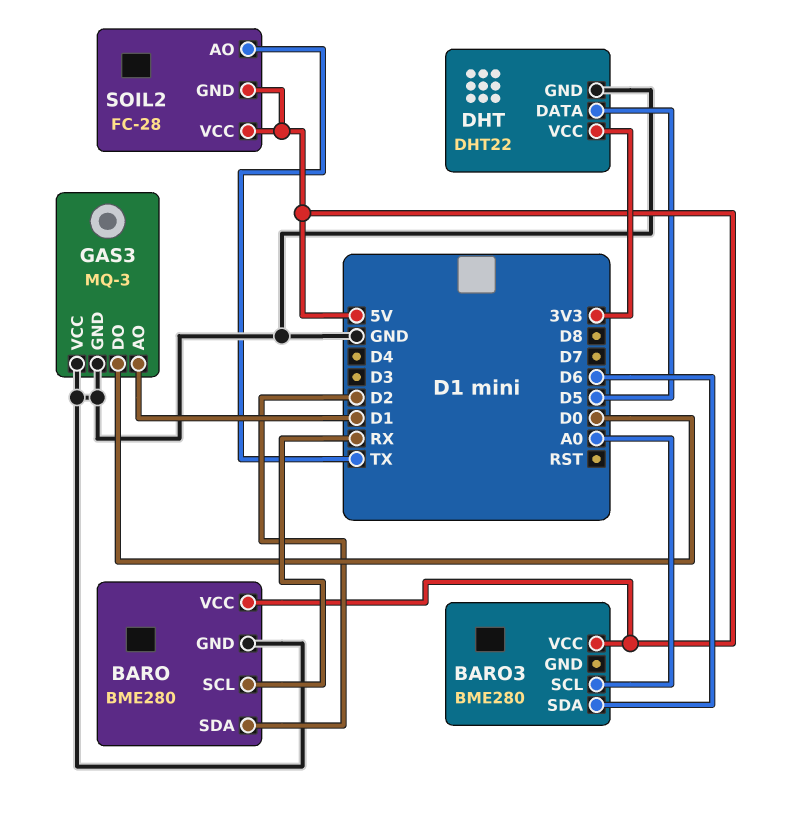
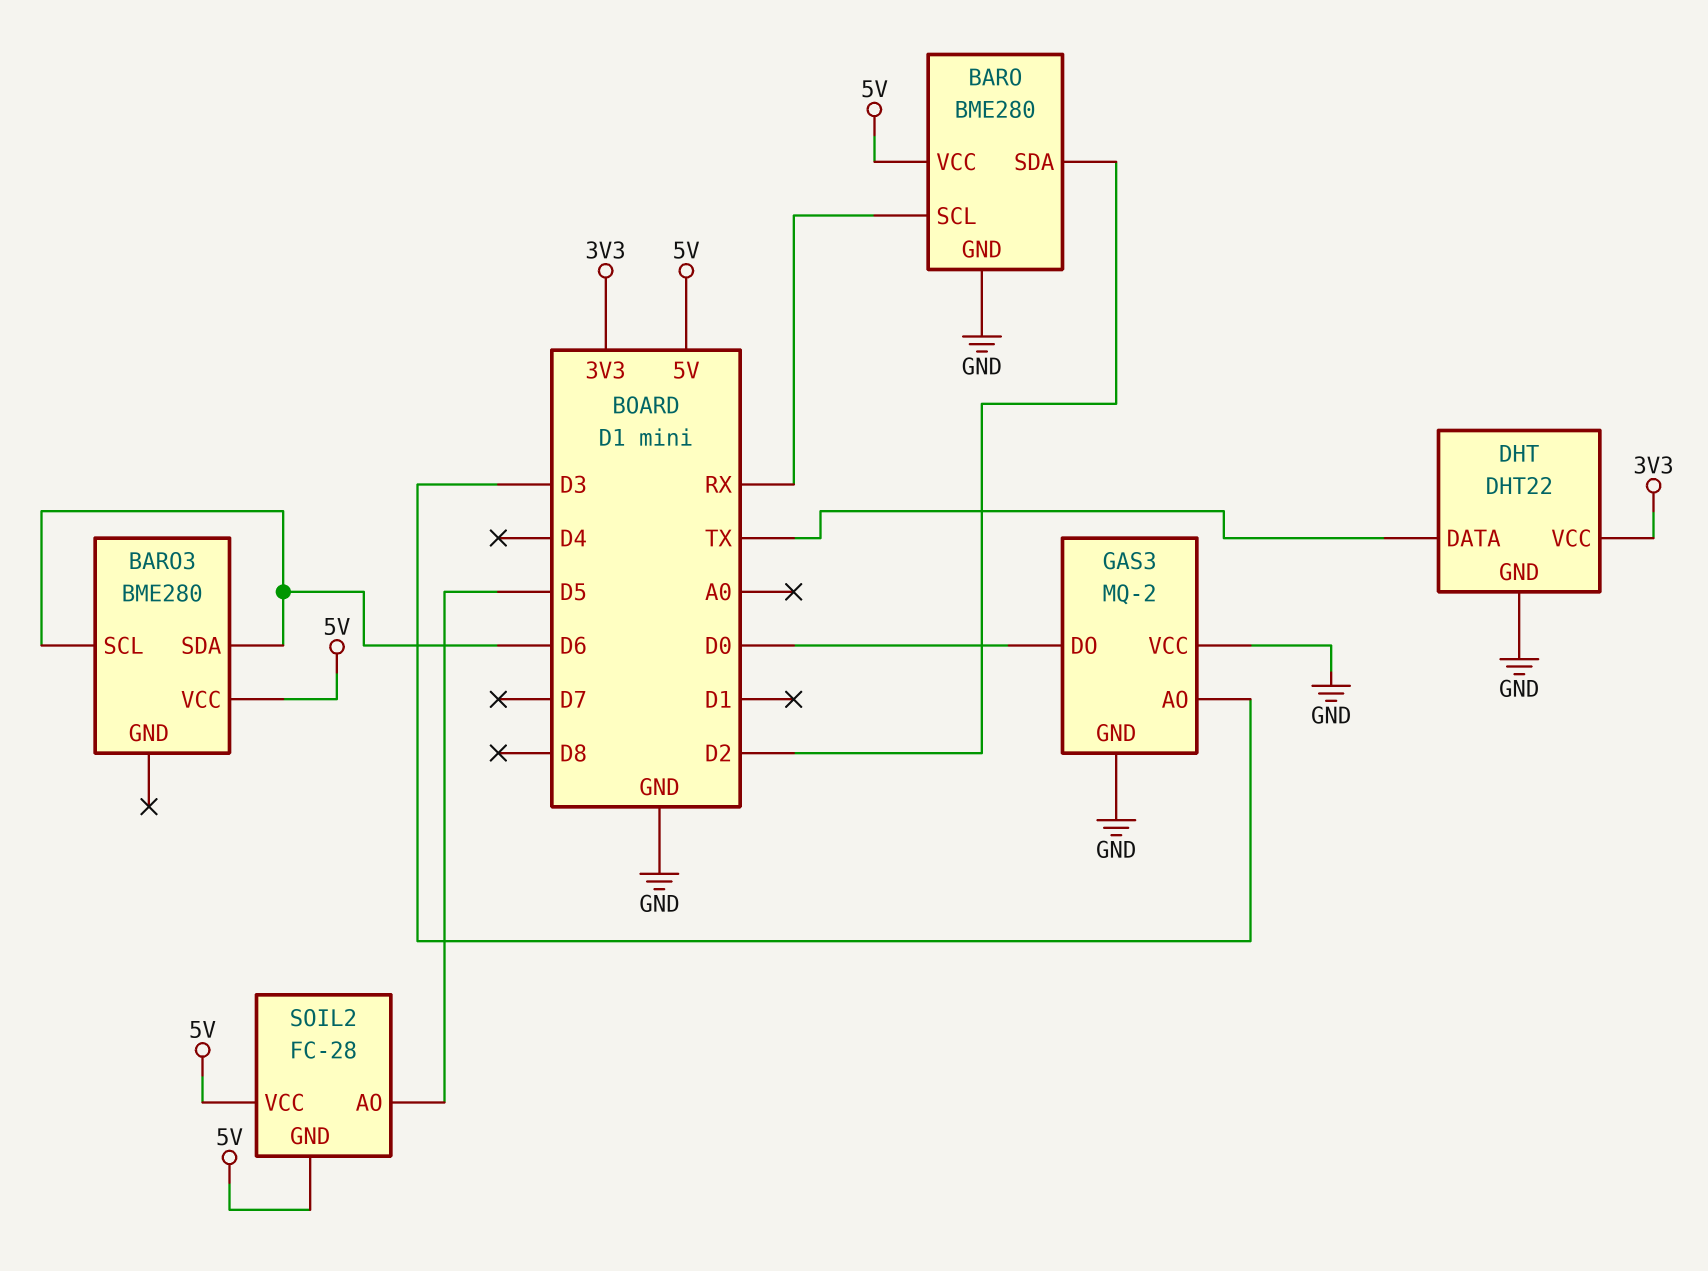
BARO3 pin SCL: A0 -> D6
DHT pin DATA: D5 -> TX
GAS3: MQ-3 -> MQ-2
GAS3 pin AO: D1 -> D3
SOIL2 pin AO: TX -> D5

